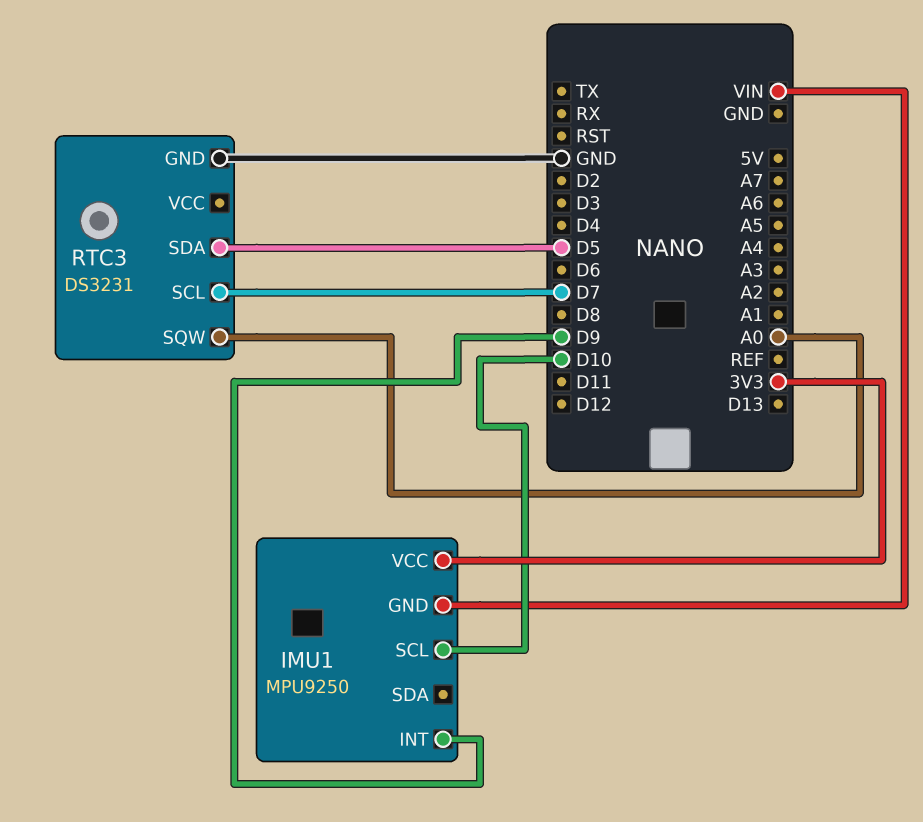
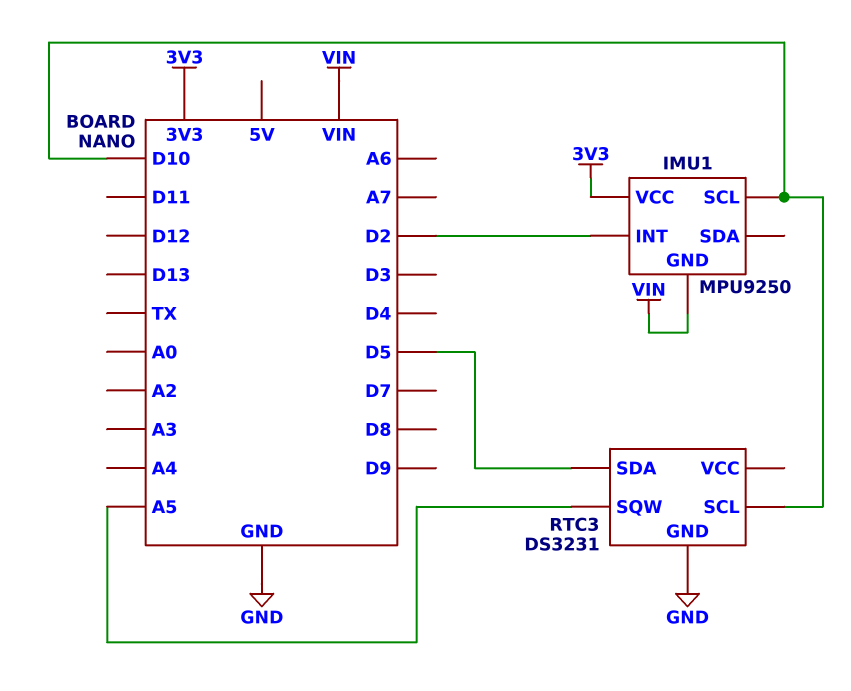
IMU1 pin INT: D9 -> D2
RTC3 pin SCL: D7 -> D10
RTC3 pin SQW: A0 -> A5

